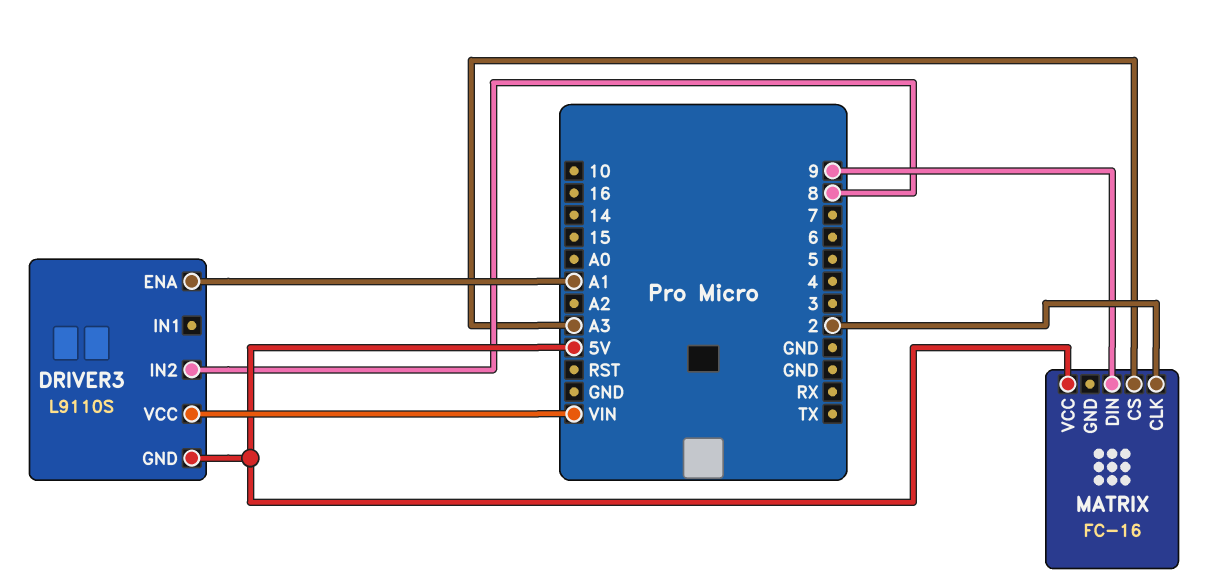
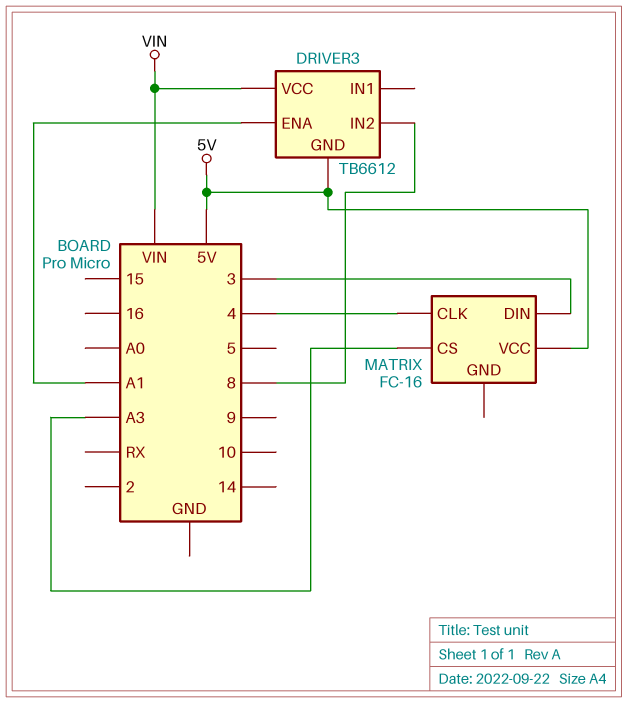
DRIVER3: L9110S -> TB6612
MATRIX pin CLK: 2 -> 4
MATRIX pin DIN: 9 -> 3

